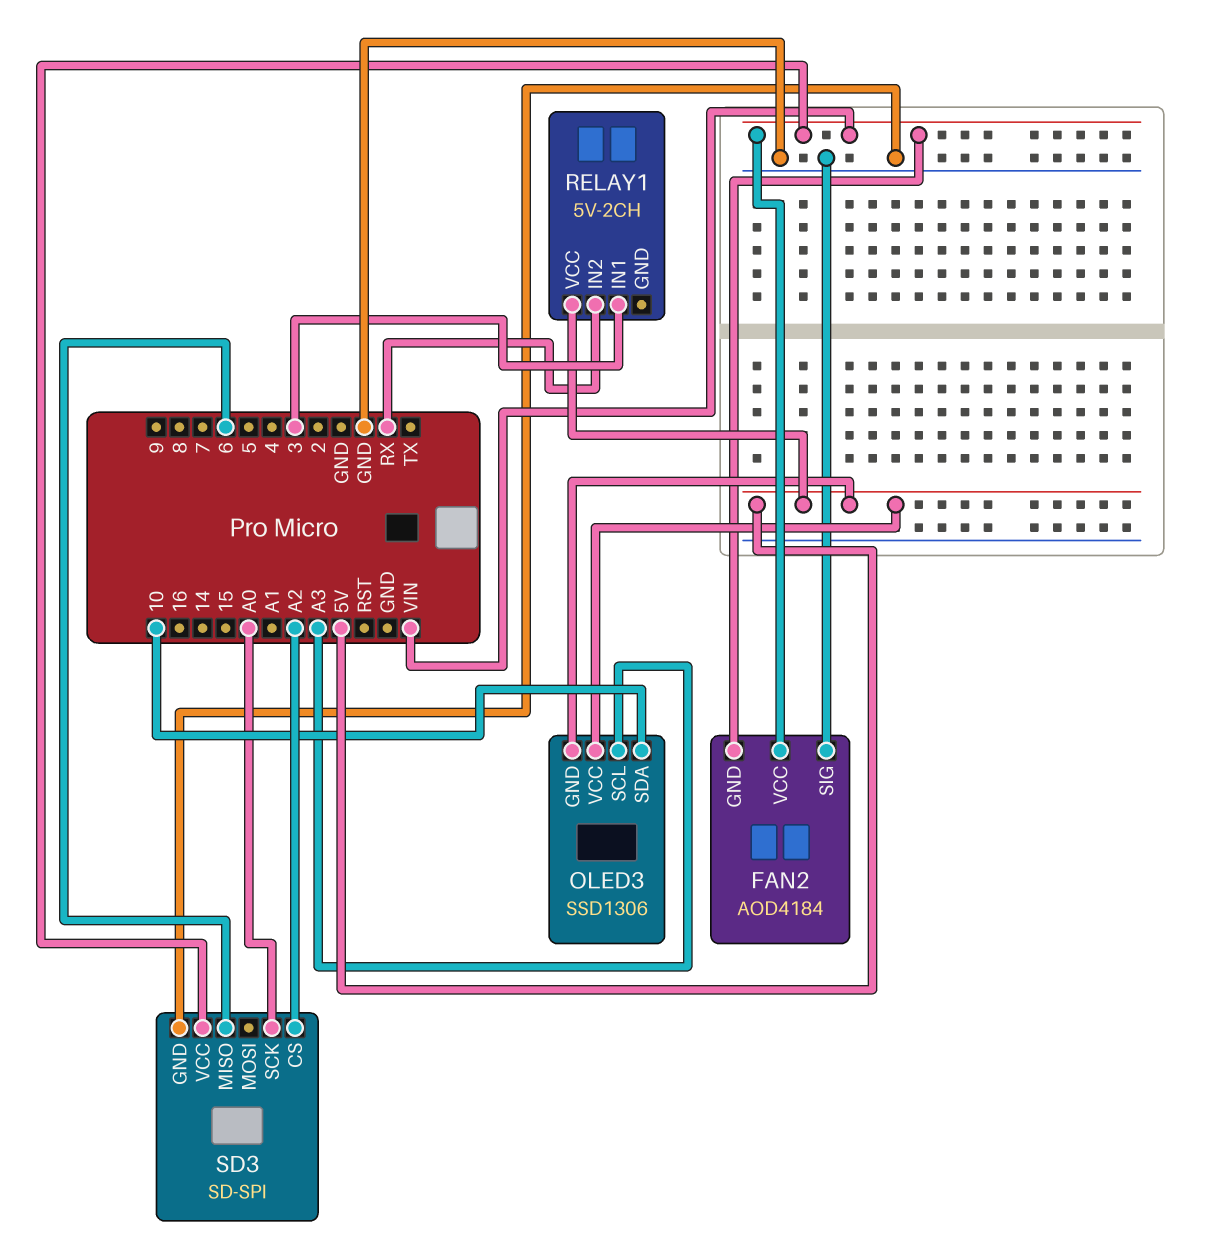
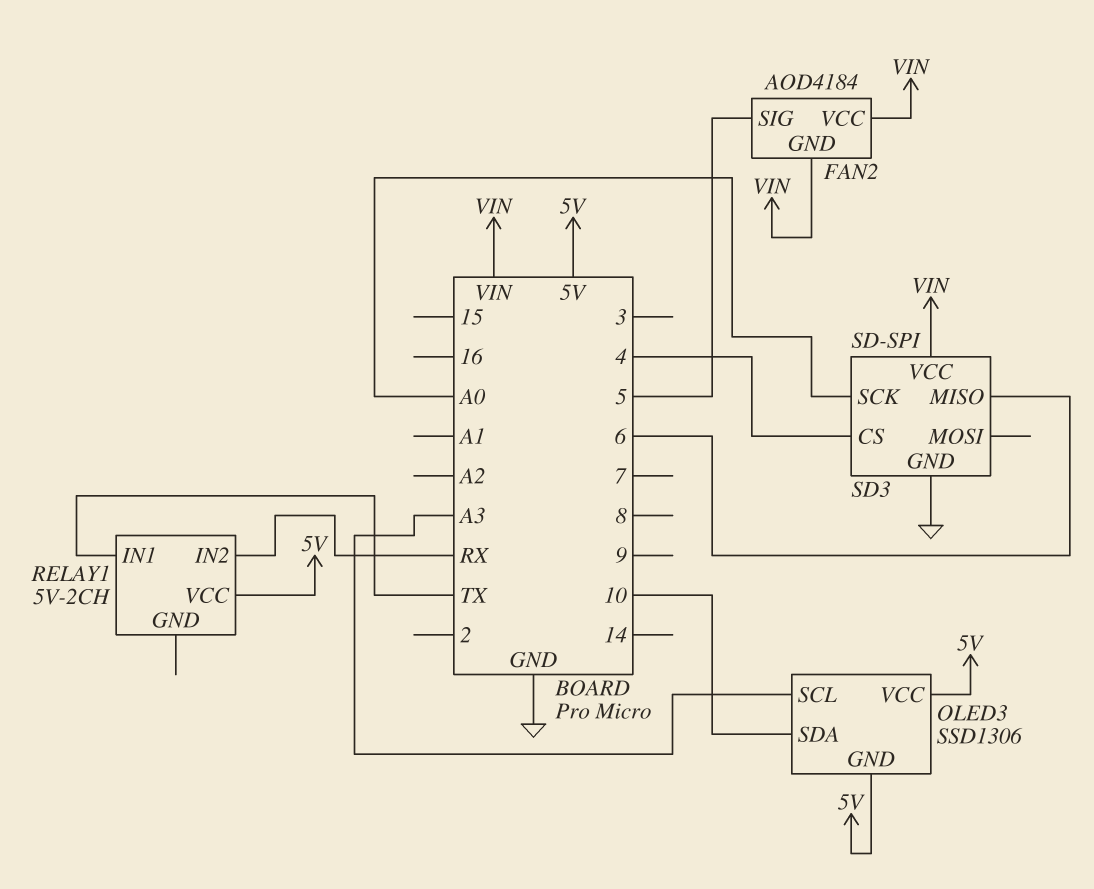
FAN2 pin SIG: GND -> 5
RELAY1 pin IN1: 3 -> TX
SD3 pin CS: A2 -> 4

